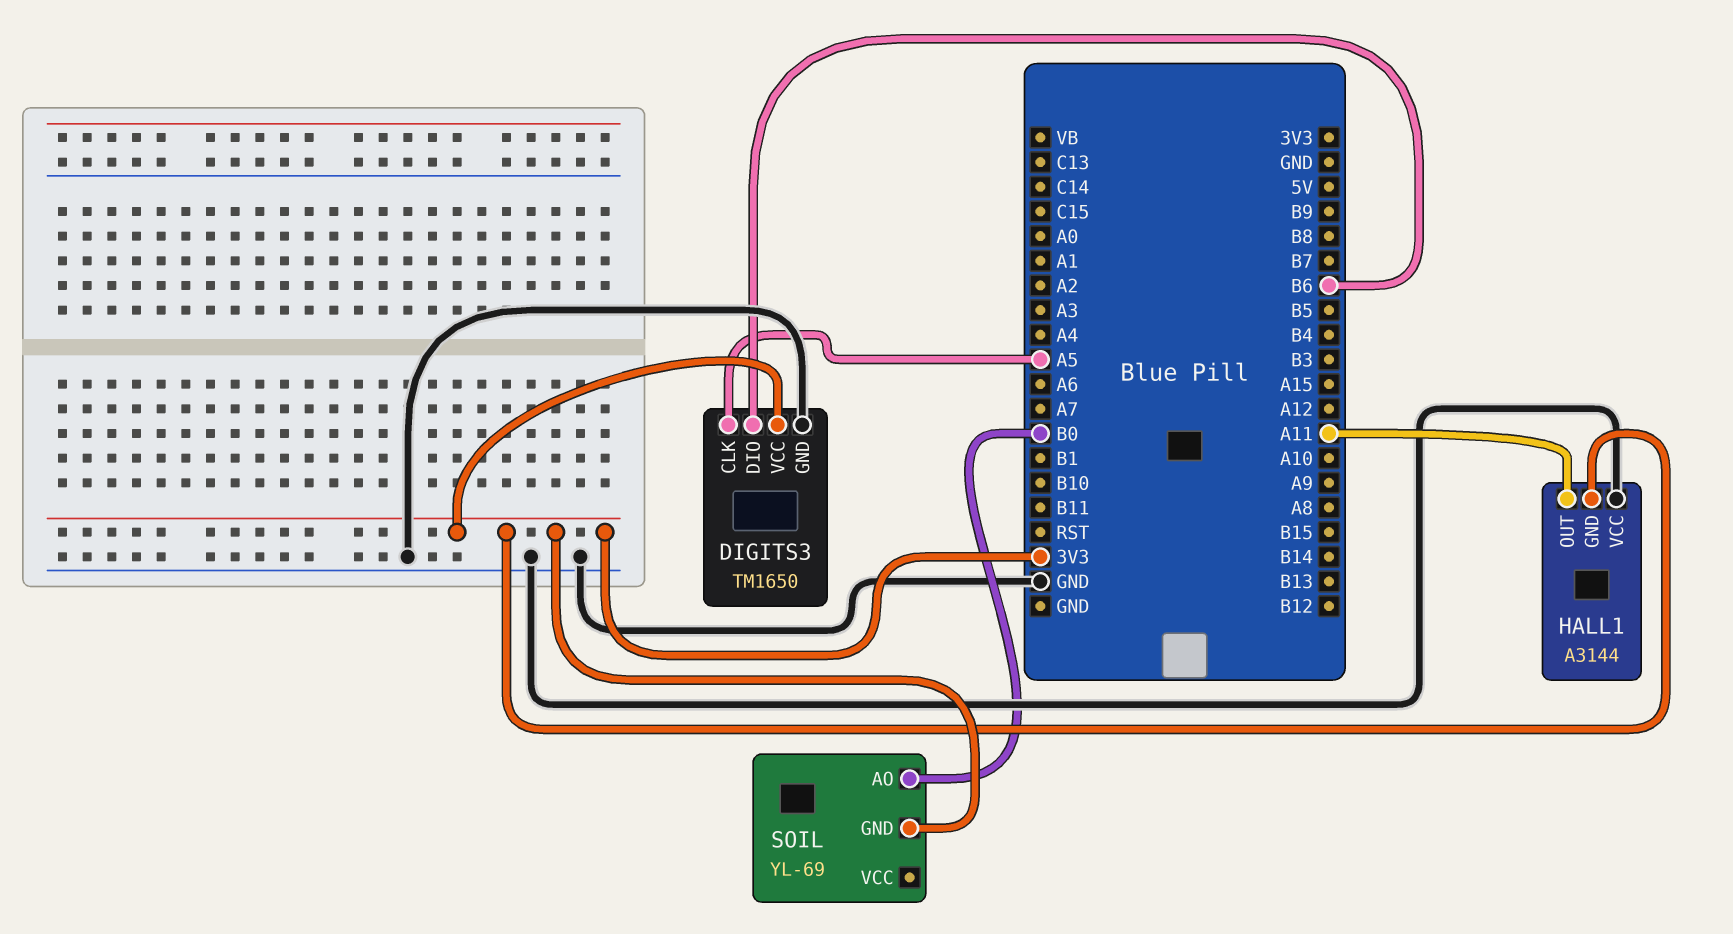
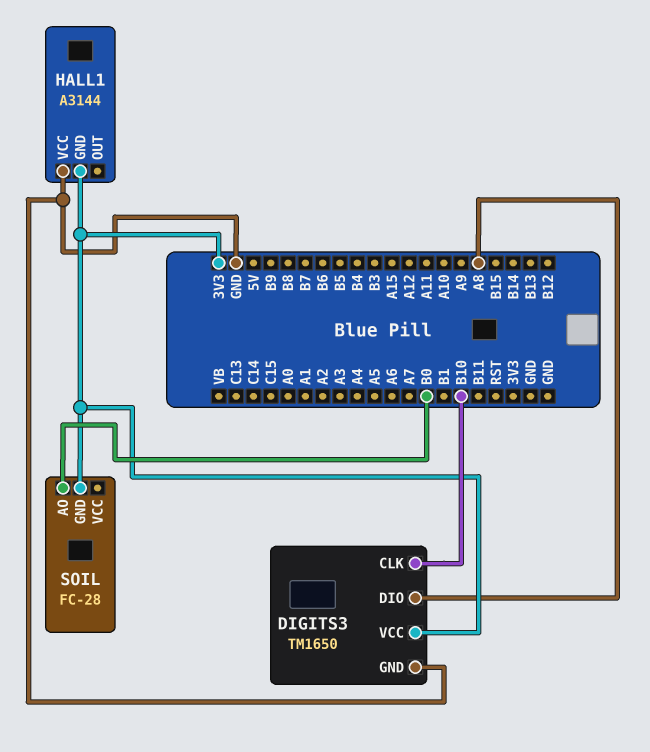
DIGITS3 pin CLK: A5 -> B10
DIGITS3 pin DIO: B6 -> A8
HALL1 pin OUT: A11 -> none
SOIL: YL-69 -> FC-28

